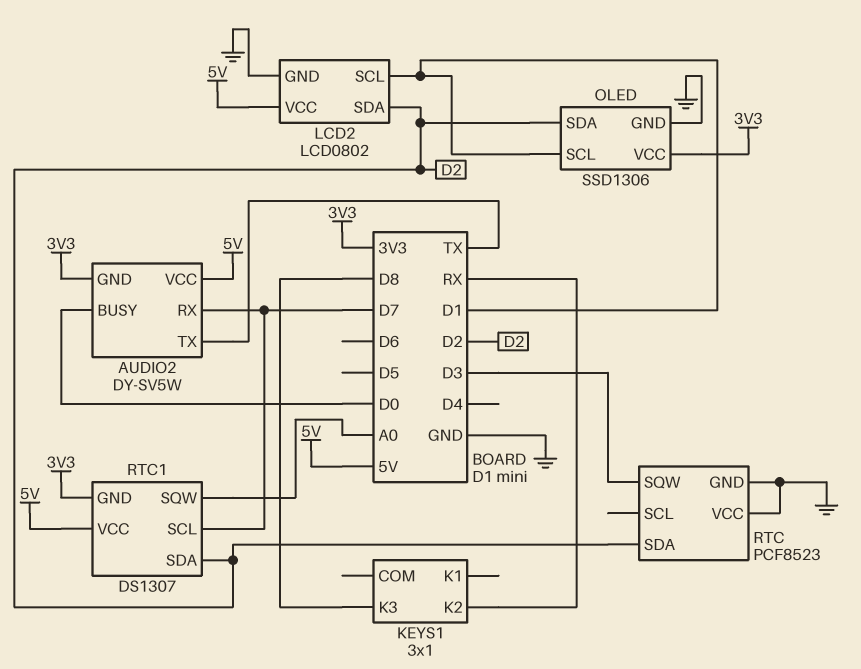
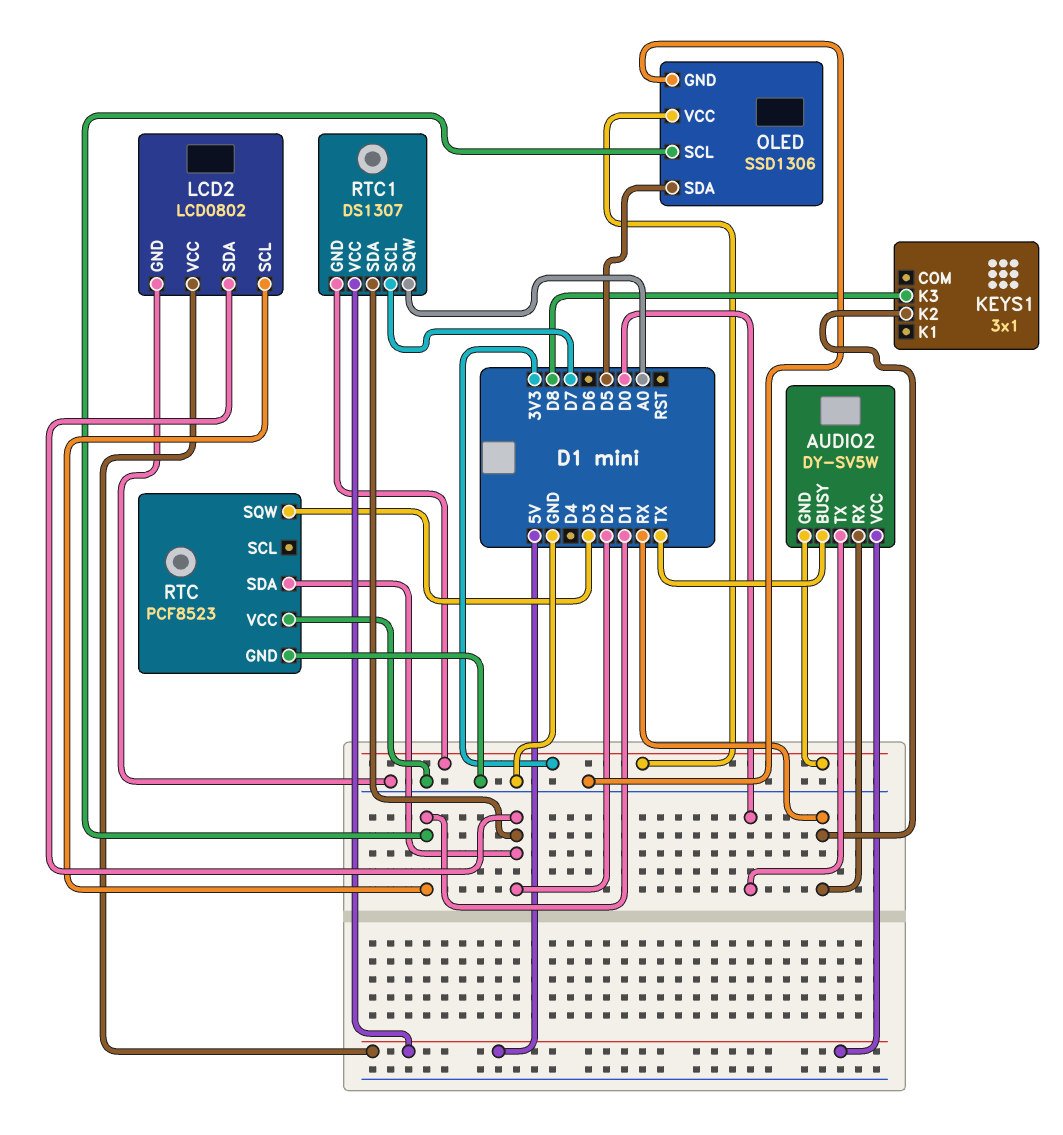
AUDIO2 pin BUSY: D0 -> TX
AUDIO2 pin RX: D7 -> RX
AUDIO2 pin TX: TX -> D0
OLED pin SDA: D2 -> D5

